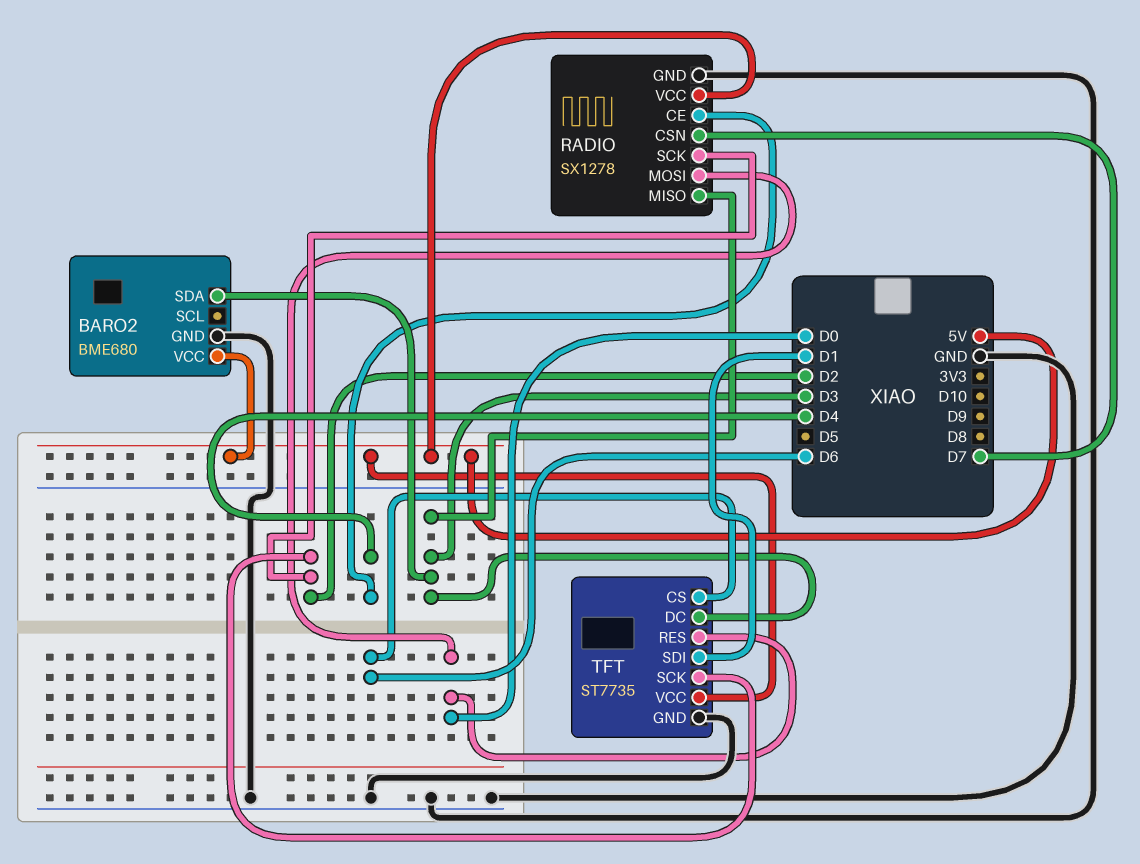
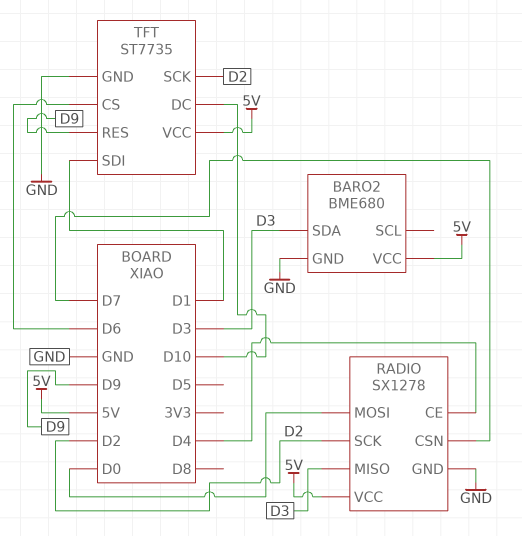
TFT pin DC: D3 -> D10
TFT pin RES: D0 -> D9

